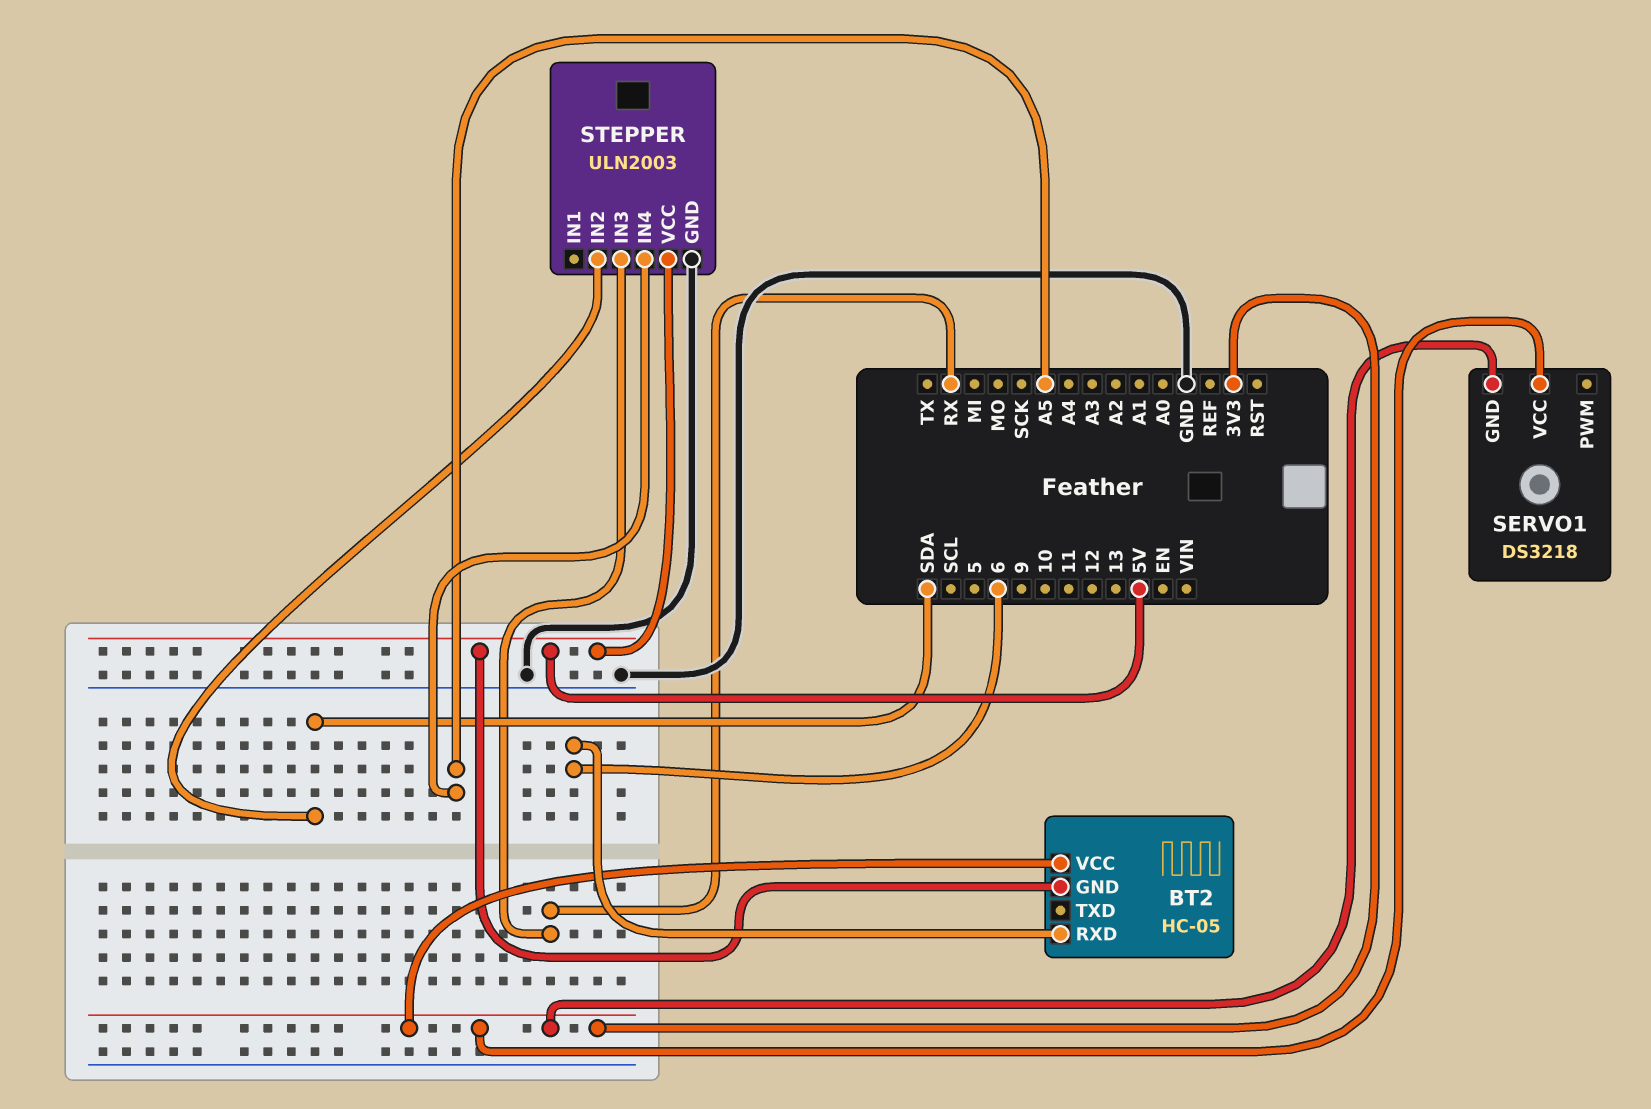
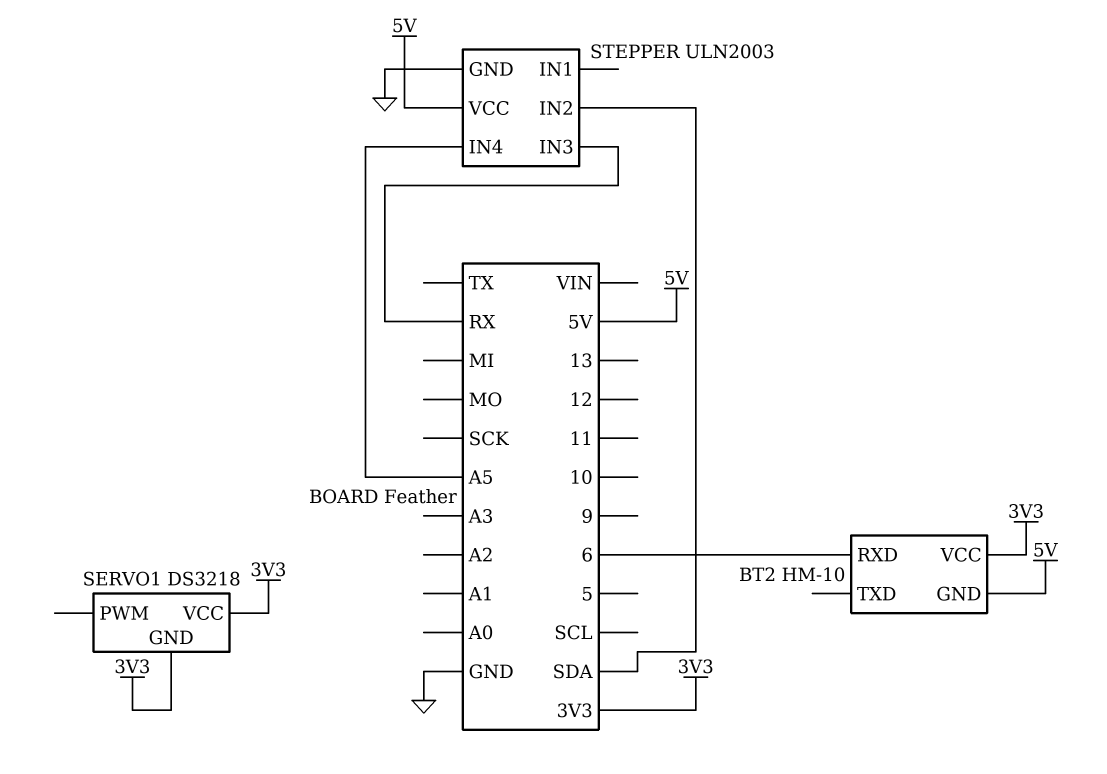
BT2: HC-05 -> HM-10

